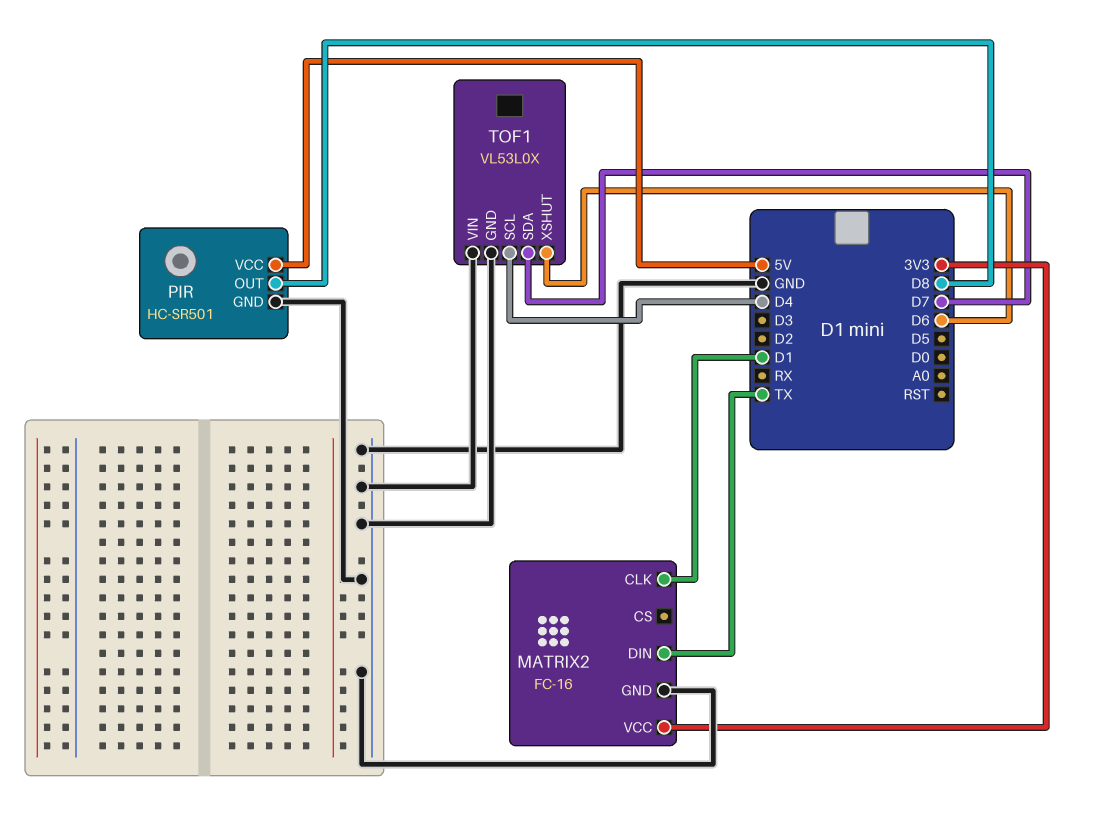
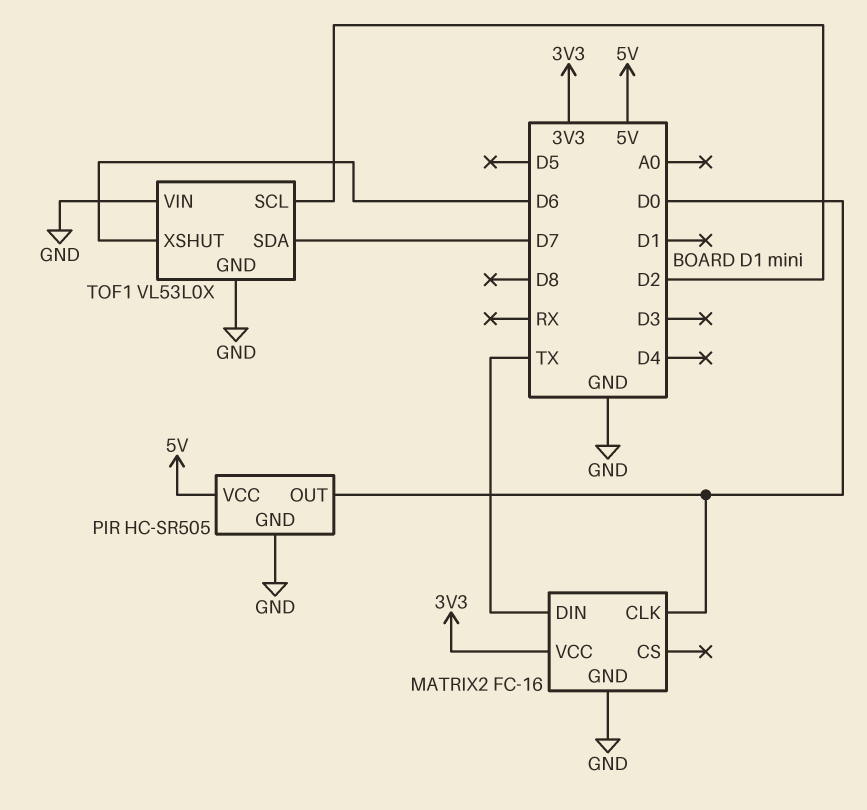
MATRIX2 pin CLK: D1 -> D0
PIR: HC-SR501 -> HC-SR505
PIR pin OUT: D8 -> D0
TOF1 pin SCL: D4 -> D2

